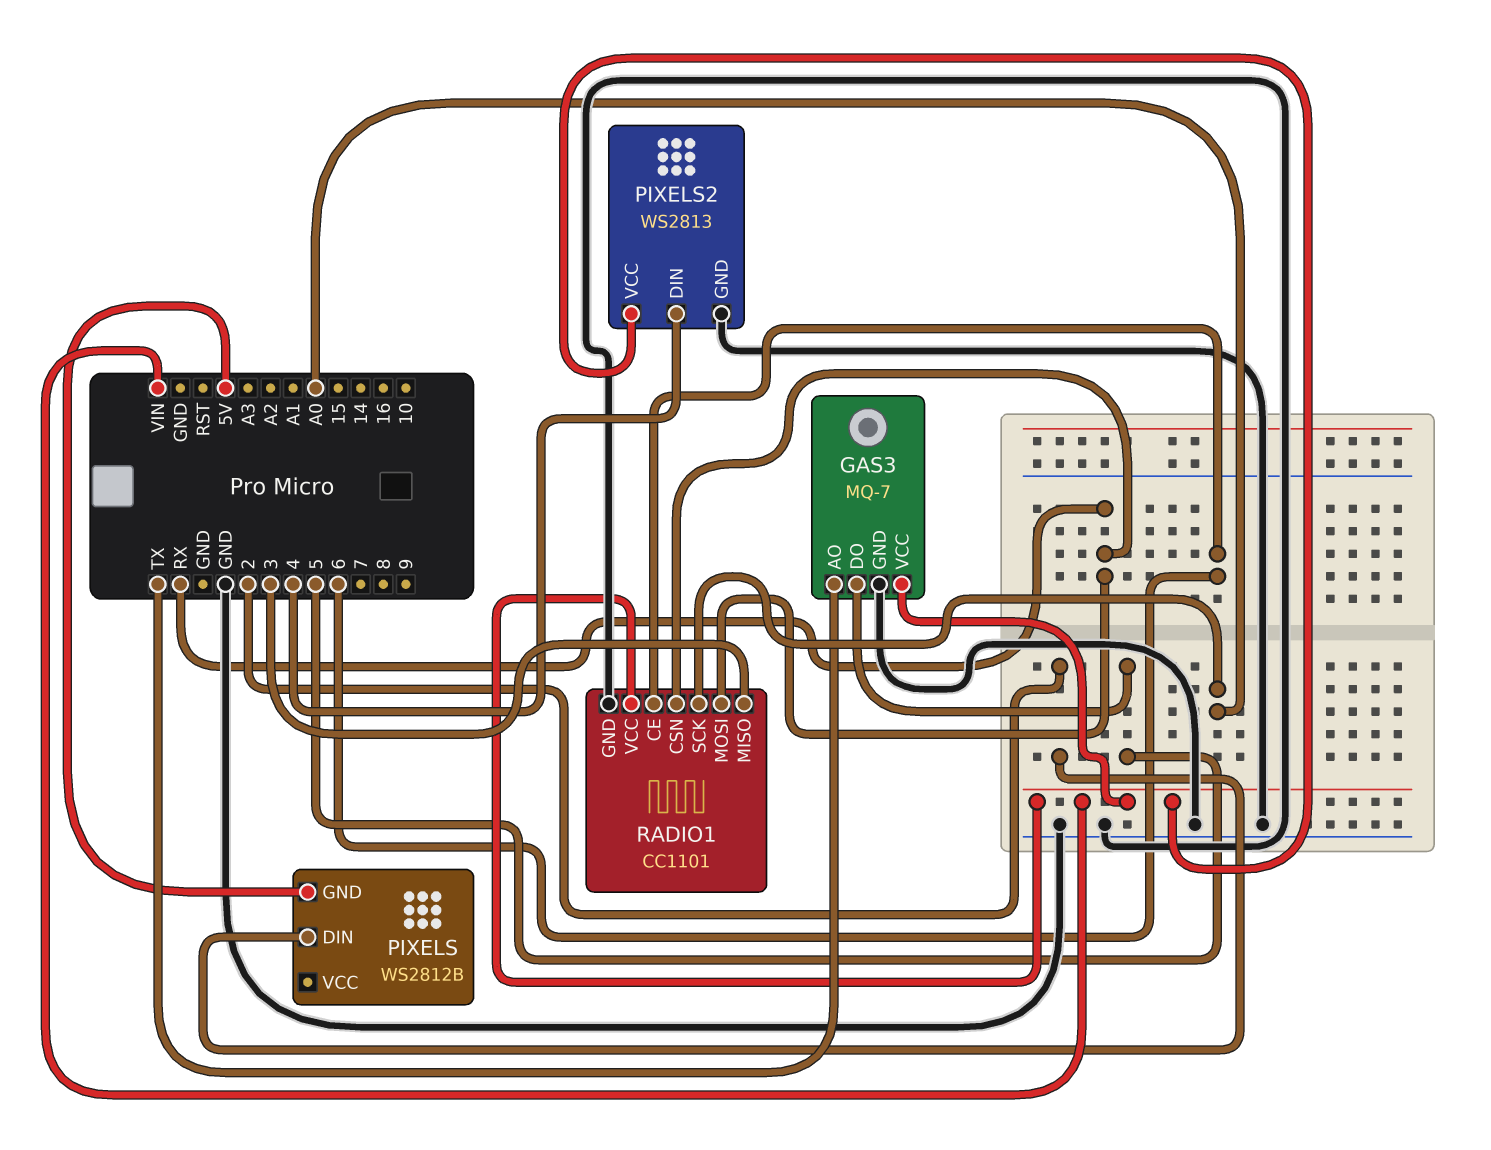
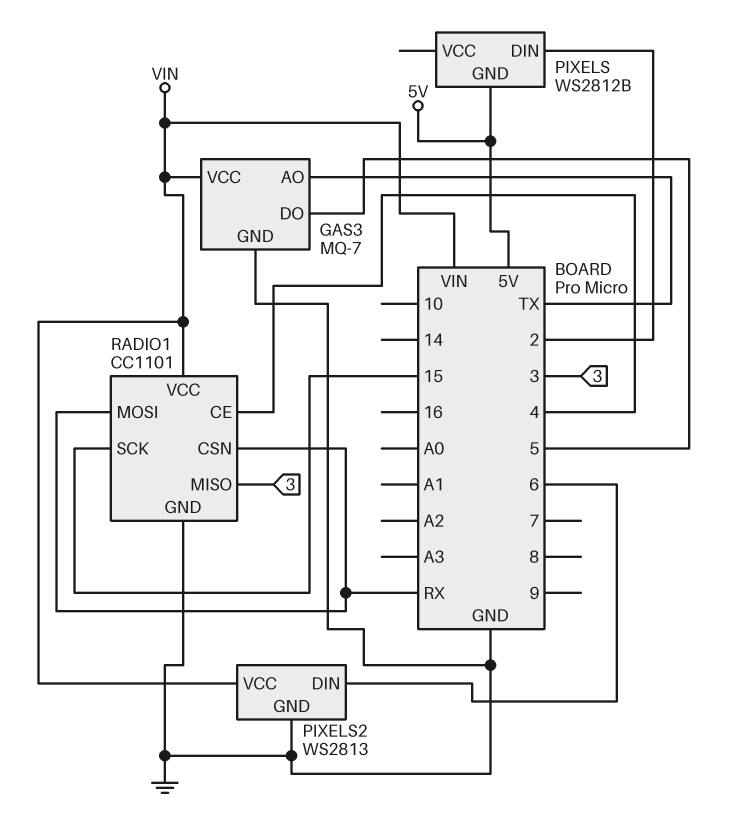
PIXELS2 pin DIN: 4 -> 6
RADIO1 pin CE: 6 -> 4
RADIO1 pin SCK: A0 -> 15

